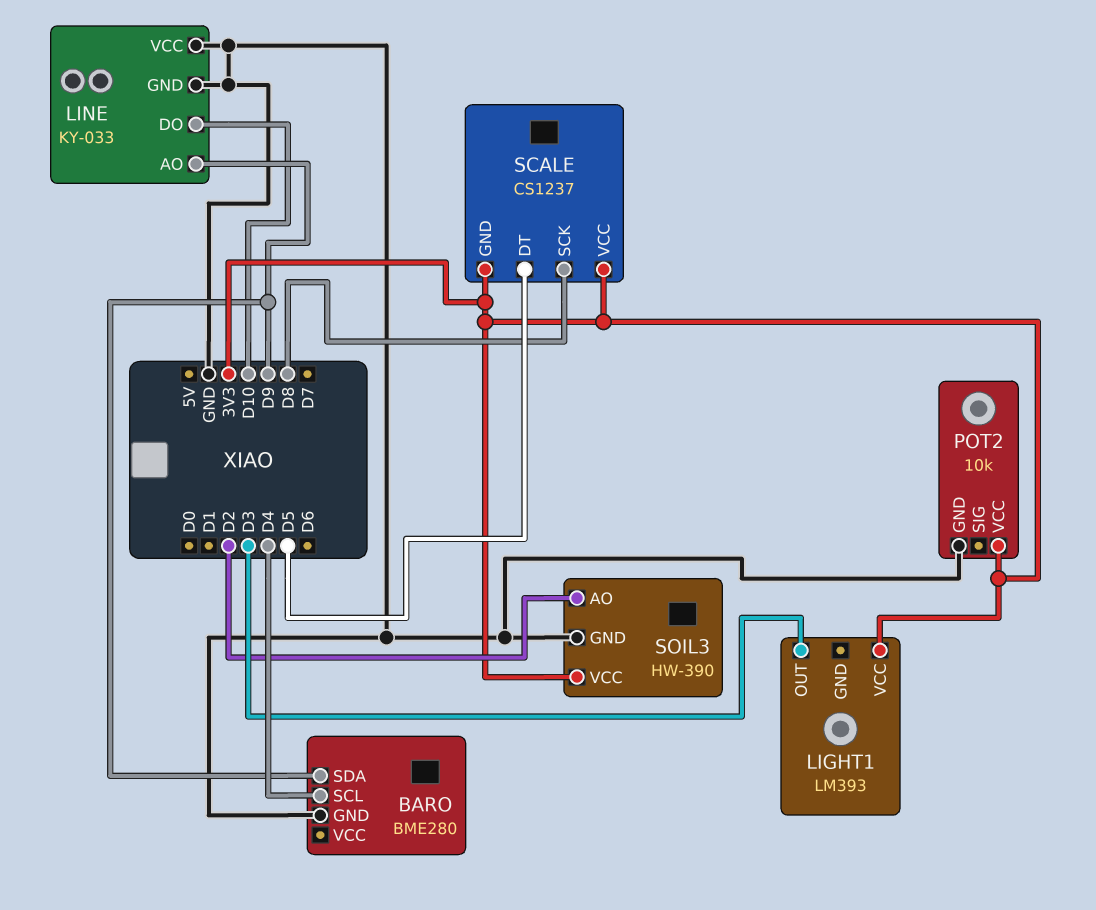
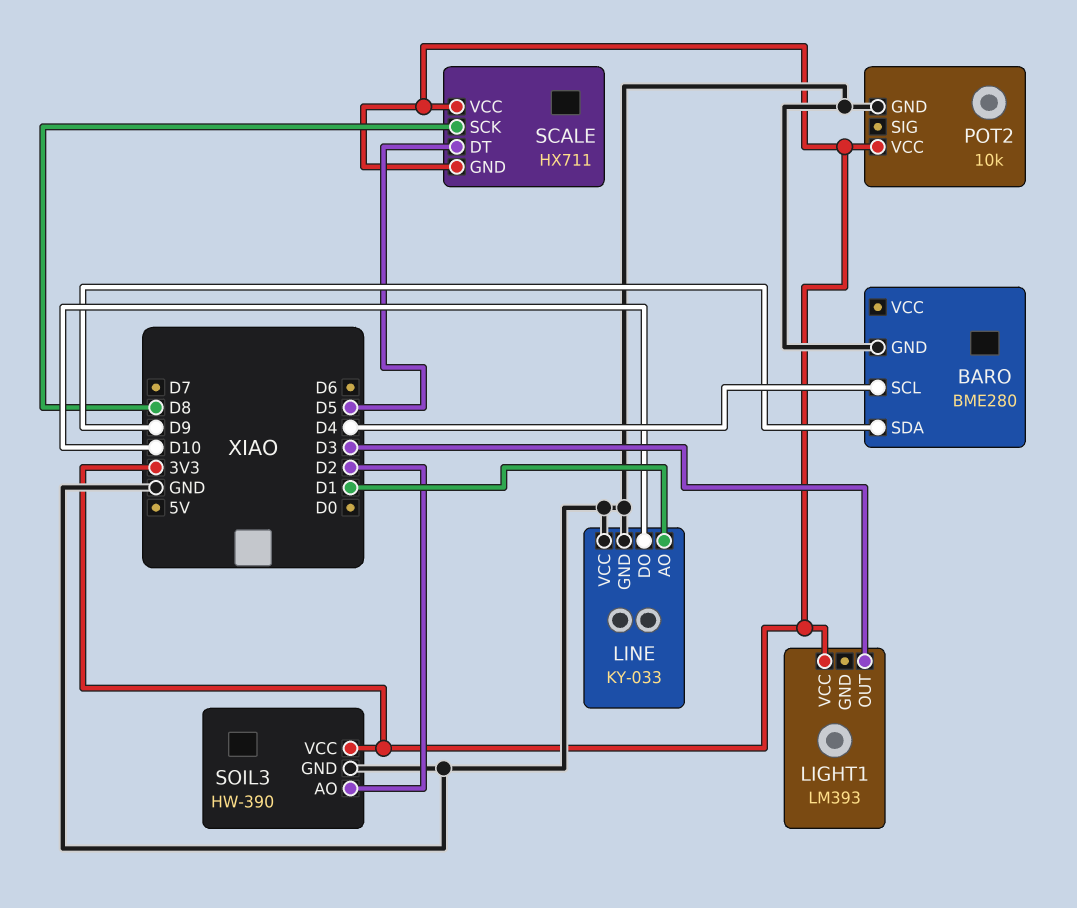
LINE pin AO: D9 -> D1
SCALE: CS1237 -> HX711

